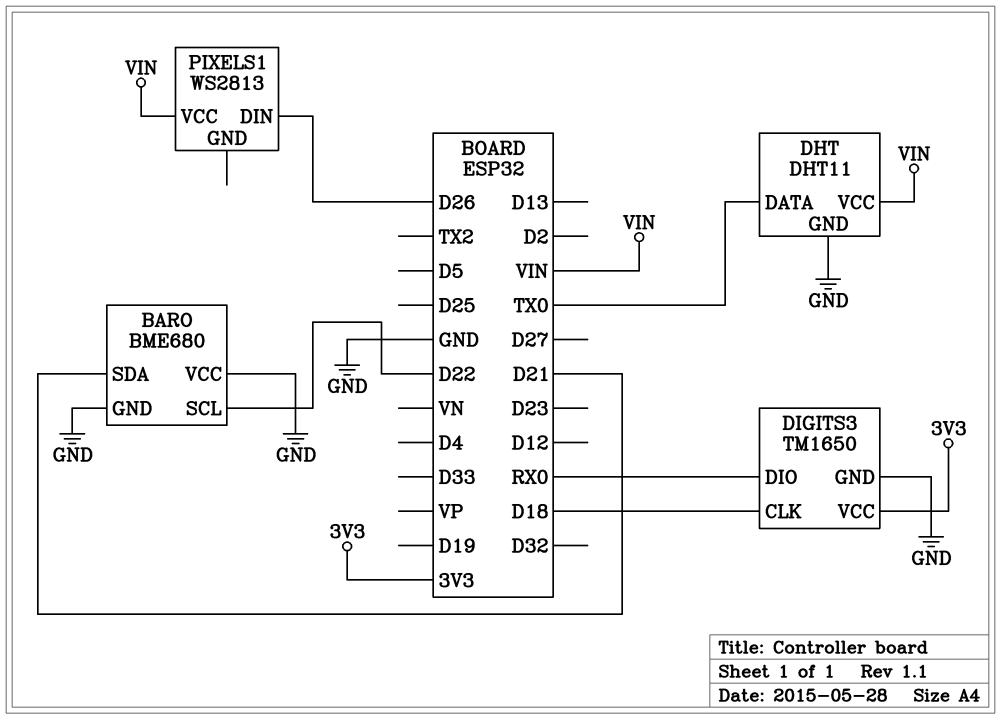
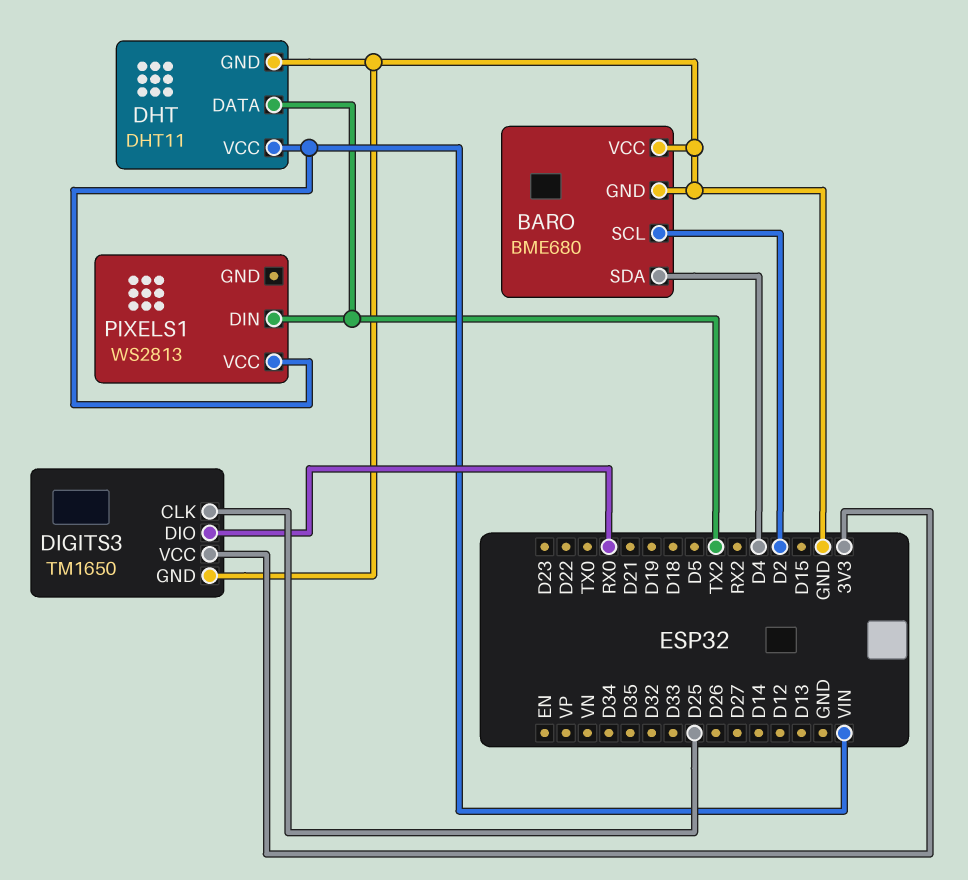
BARO pin SCL: D22 -> D2
BARO pin SDA: D21 -> D4
DHT pin DATA: TX0 -> TX2
DIGITS3 pin CLK: D18 -> D25
PIXELS1 pin DIN: D26 -> TX2

